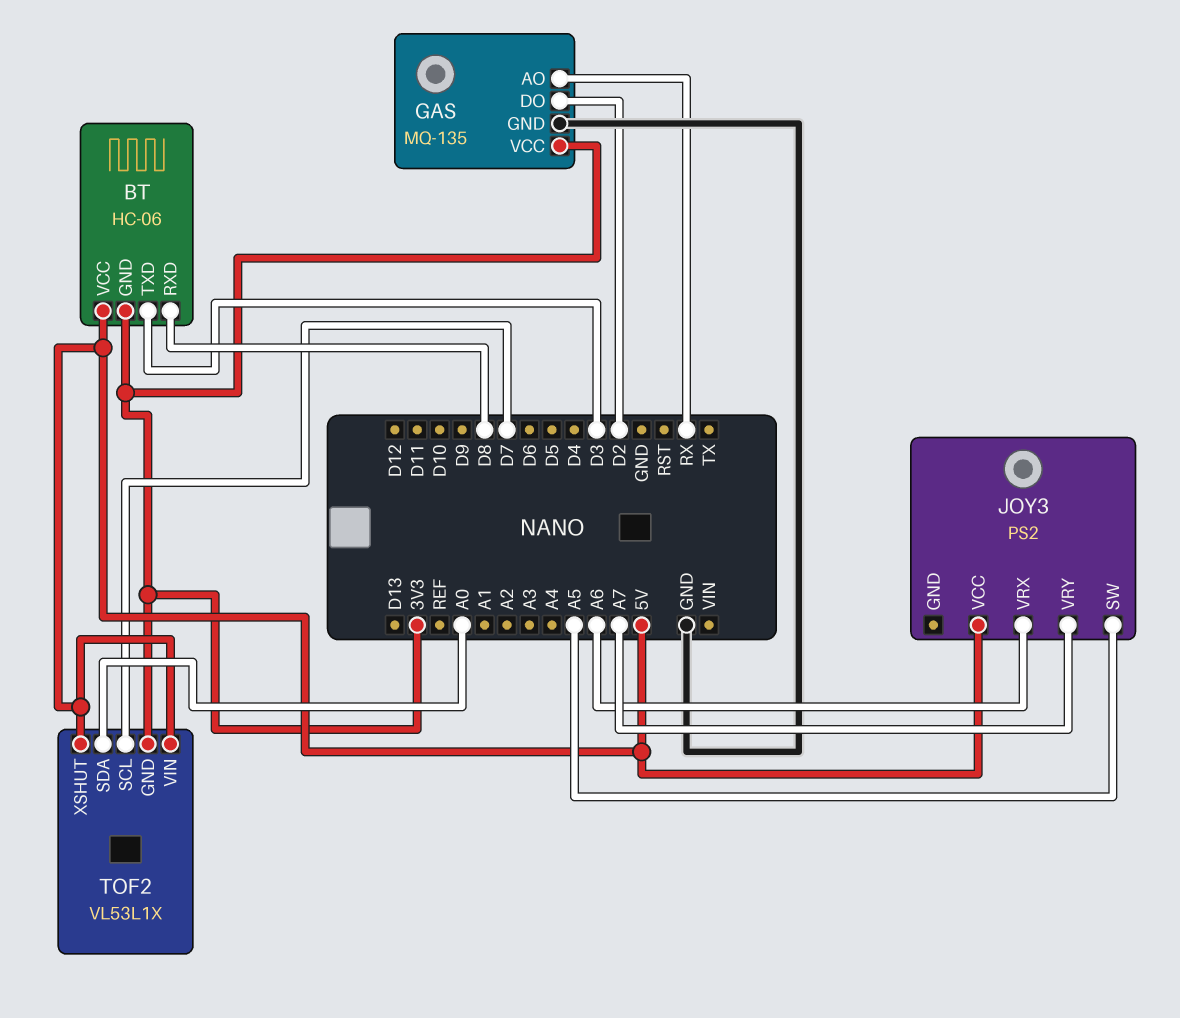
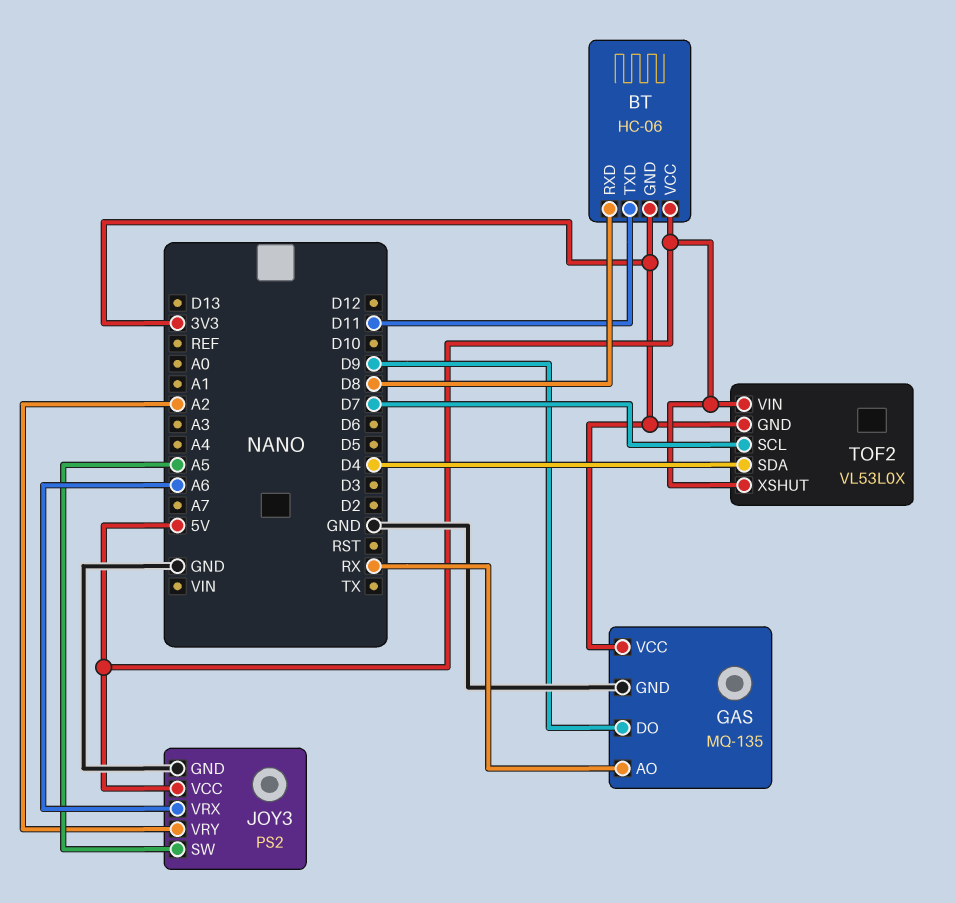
BT pin TXD: D3 -> D11
GAS pin DO: D2 -> D9
JOY3 pin GND: none -> GND
JOY3 pin VRY: A7 -> A2
TOF2: VL53L1X -> VL53L0X
TOF2 pin SDA: A0 -> D4

